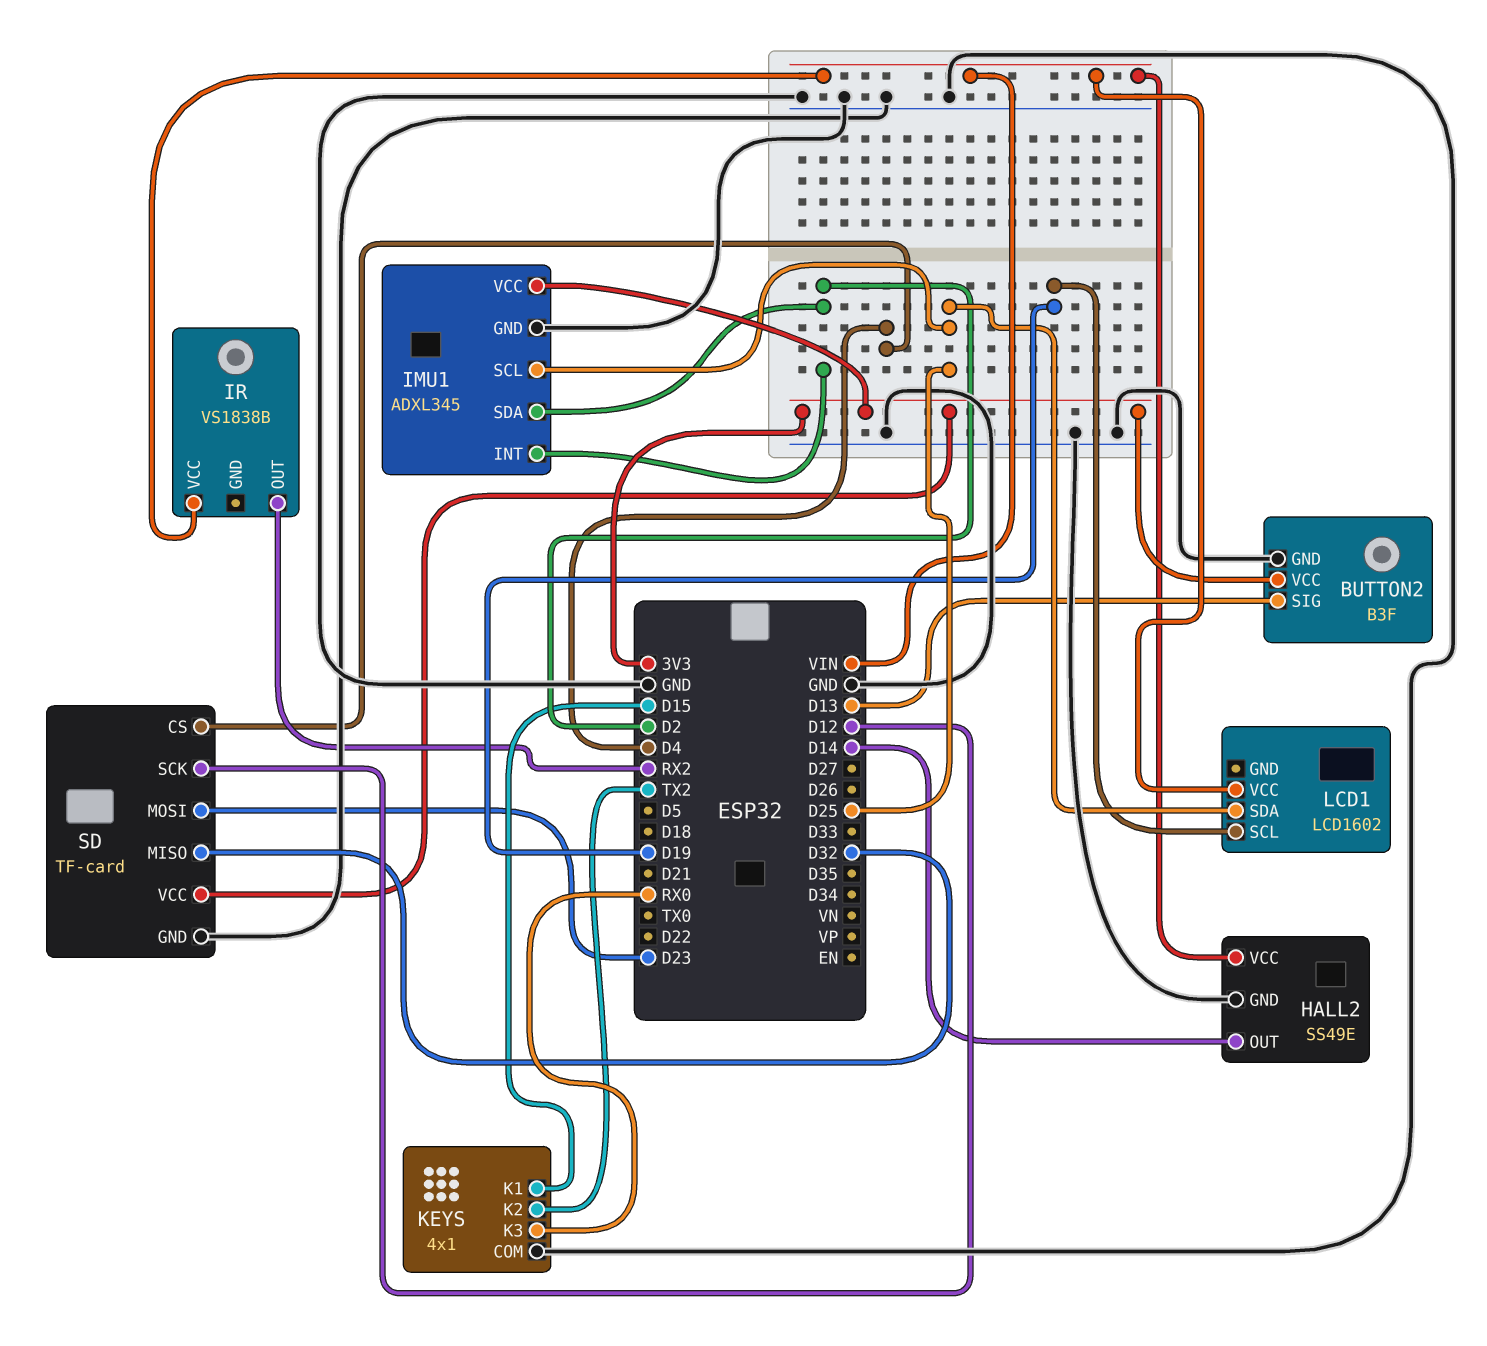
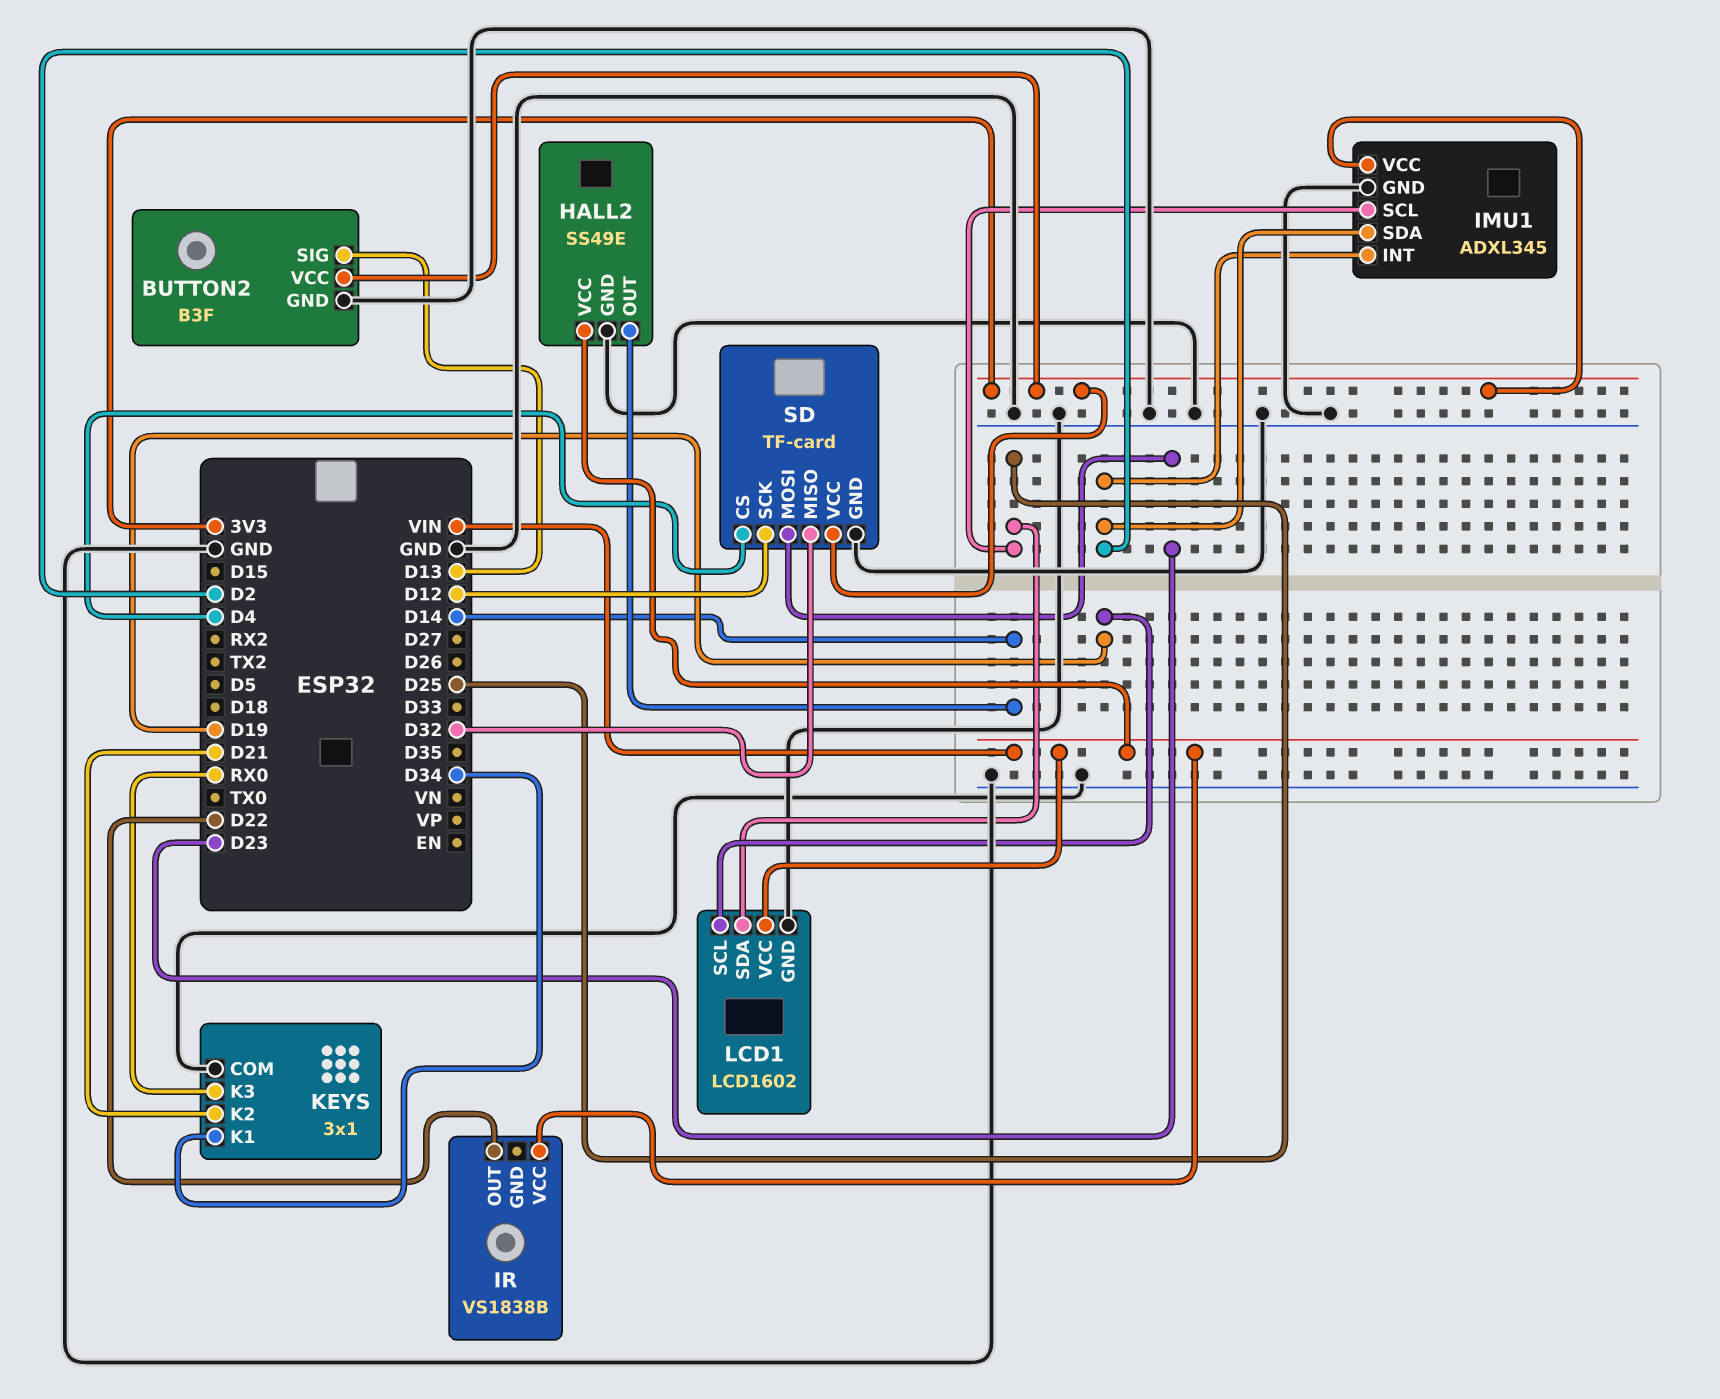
IR pin OUT: RX2 -> D22
KEYS: 4x1 -> 3x1
KEYS pin K1: D15 -> D34
KEYS pin K2: TX2 -> D21
LCD1 pin GND: none -> GND

